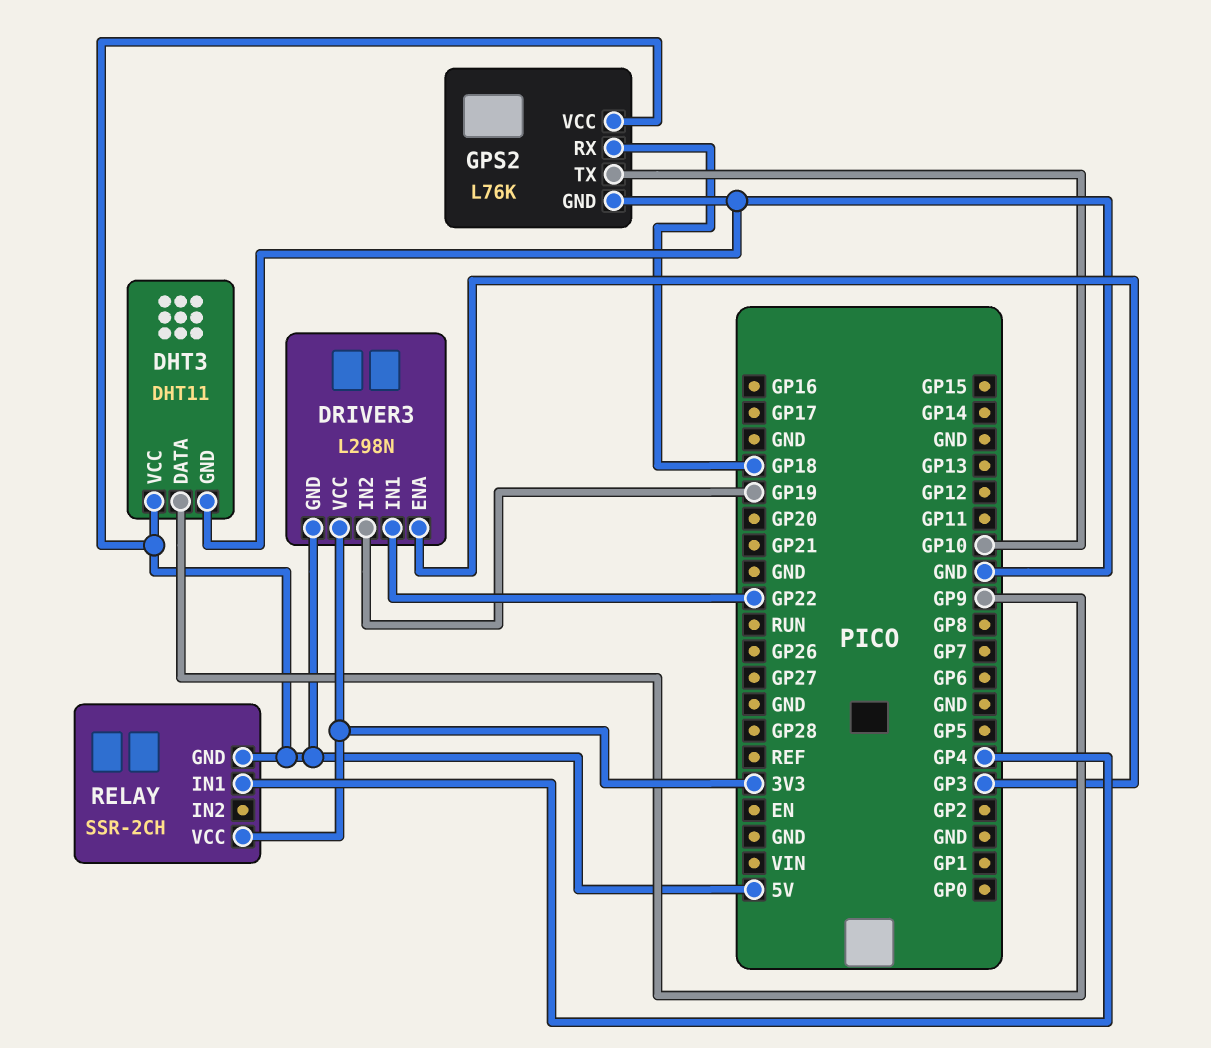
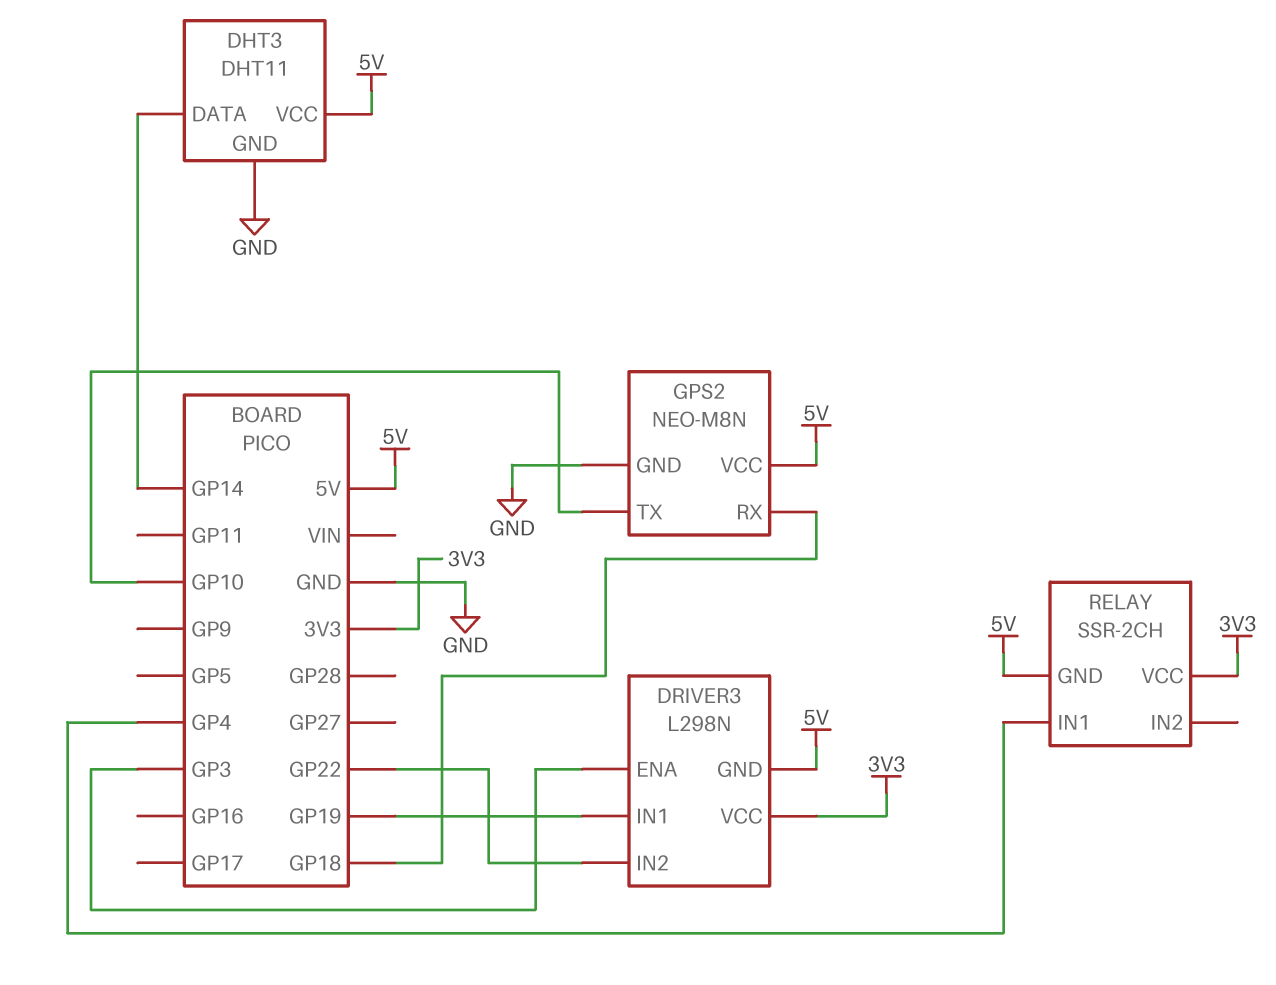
DHT3 pin DATA: GP9 -> GP14
DRIVER3 pin IN1: GP22 -> GP19
DRIVER3 pin IN2: GP19 -> GP22
GPS2: L76K -> NEO-M8N

